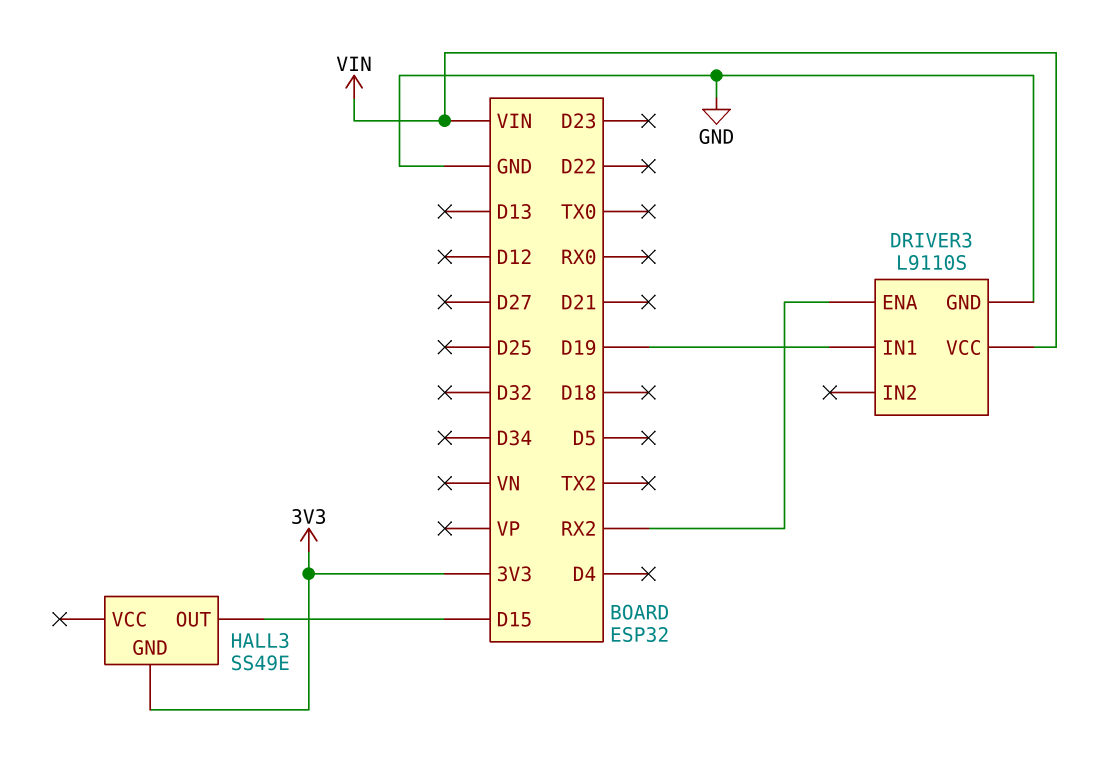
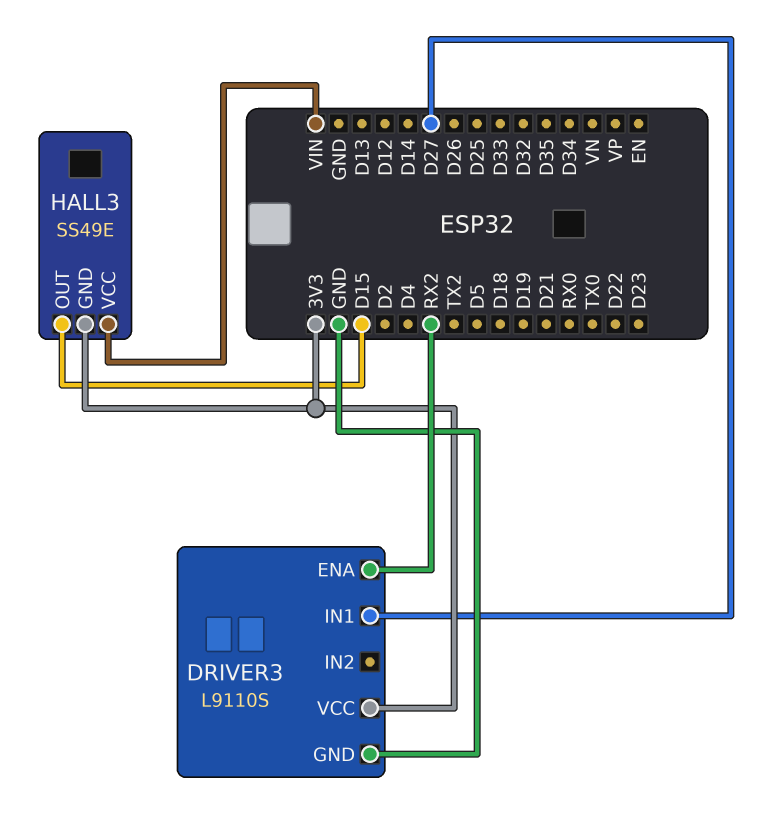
DRIVER3 pin IN1: D19 -> D27
DRIVER3 pin VCC: VIN -> 3V3
HALL3 pin VCC: none -> VIN

